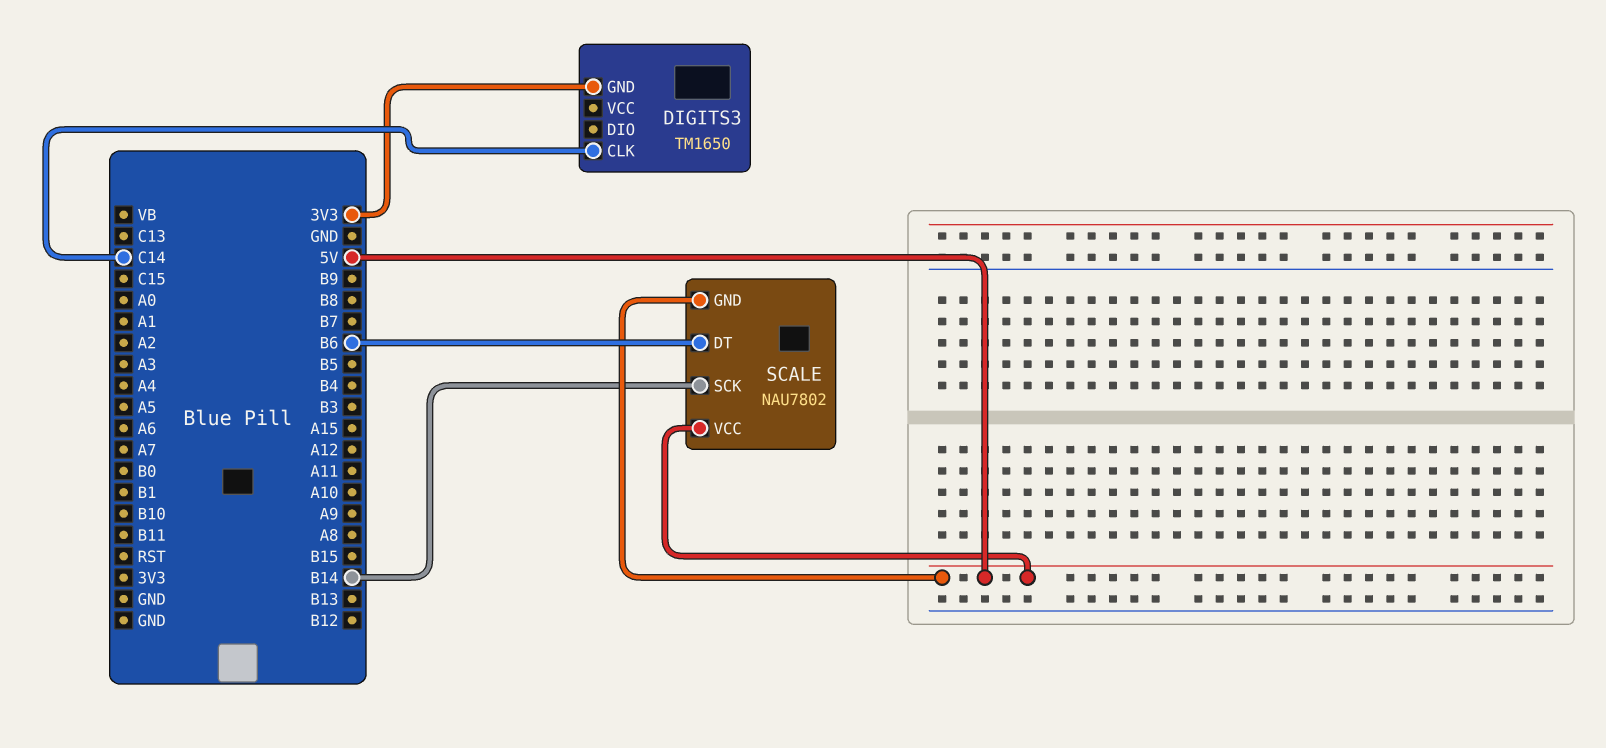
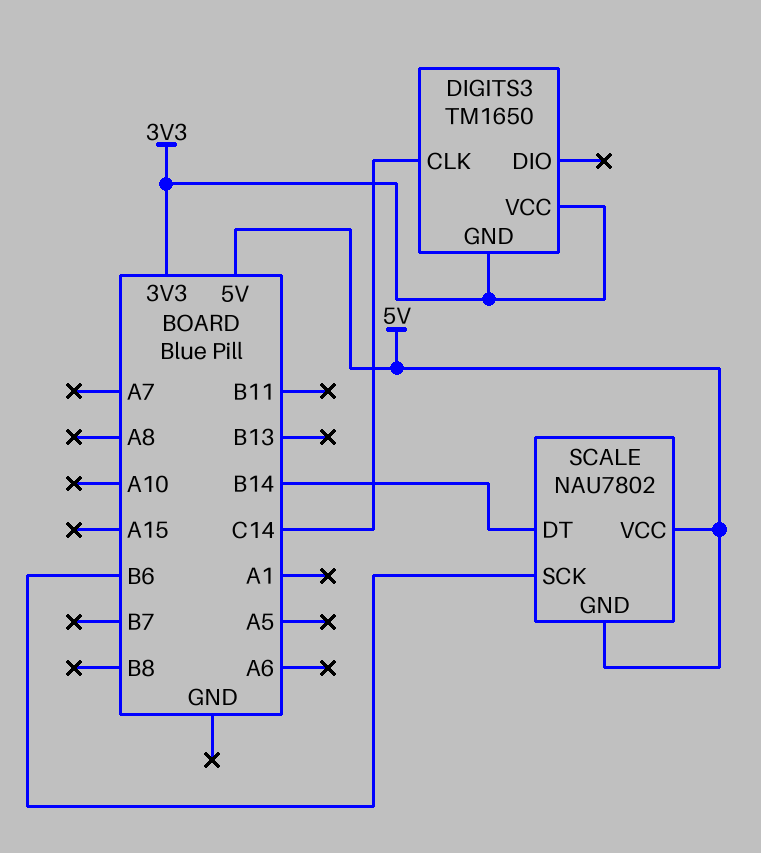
DIGITS3 pin VCC: none -> 3V3
SCALE pin DT: B6 -> B14
SCALE pin SCK: B14 -> B6

